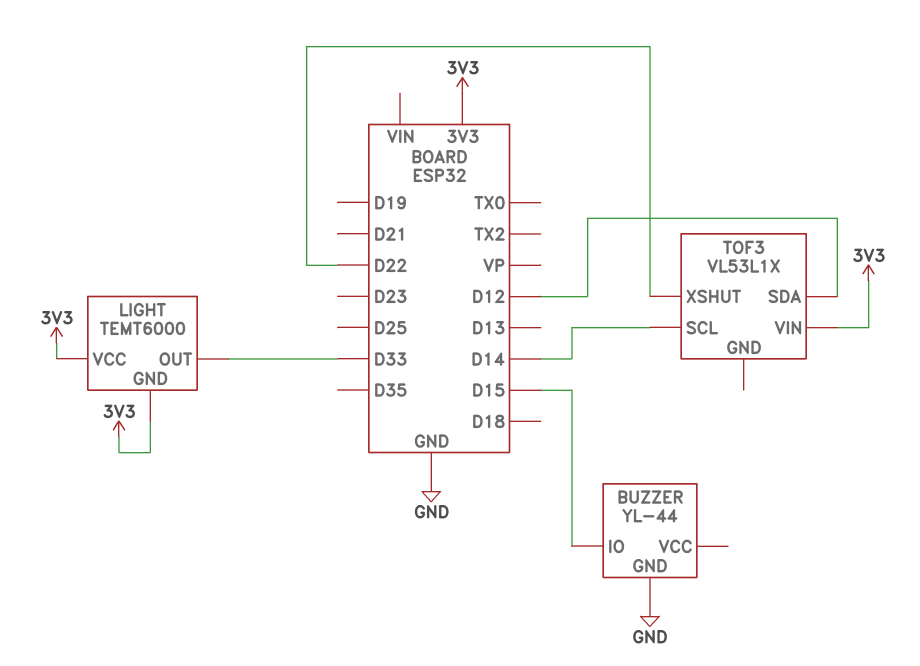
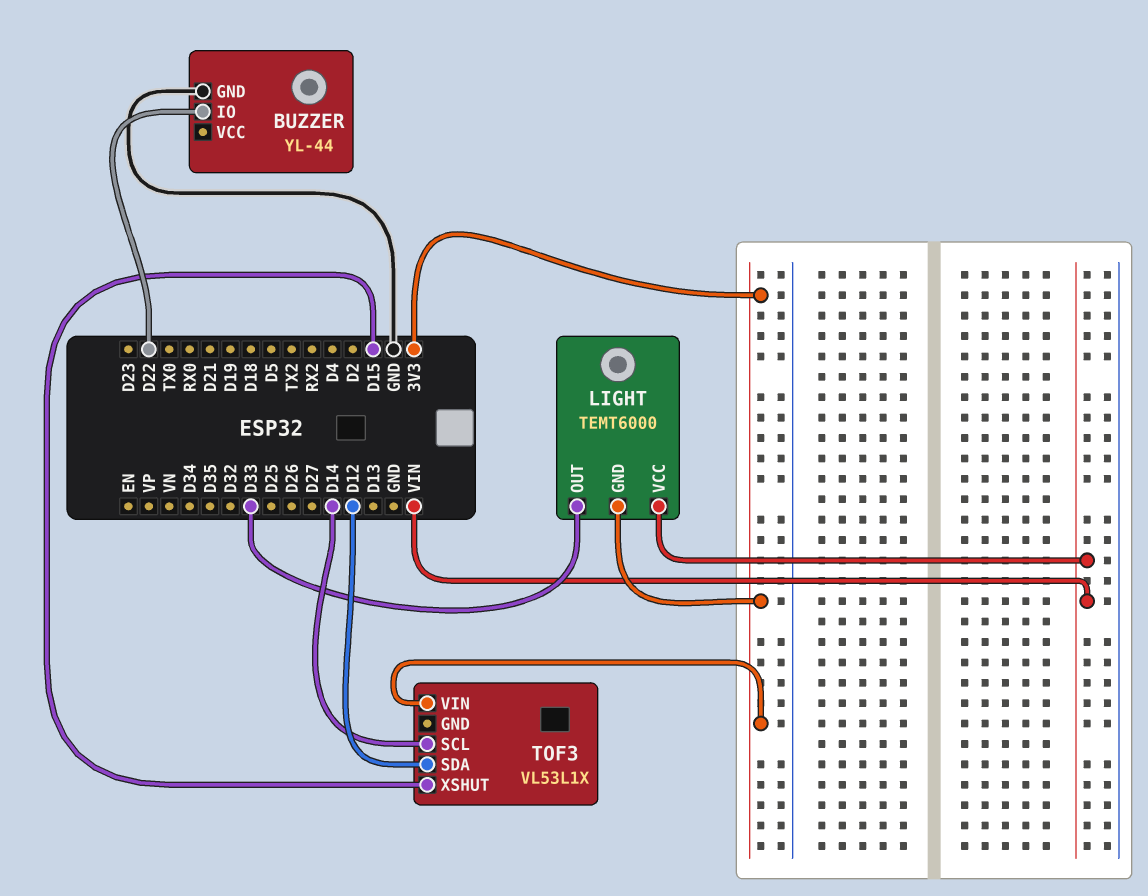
BUZZER pin IO: D15 -> D22
LIGHT pin VCC: 3V3 -> VIN
TOF3 pin XSHUT: D22 -> D15

